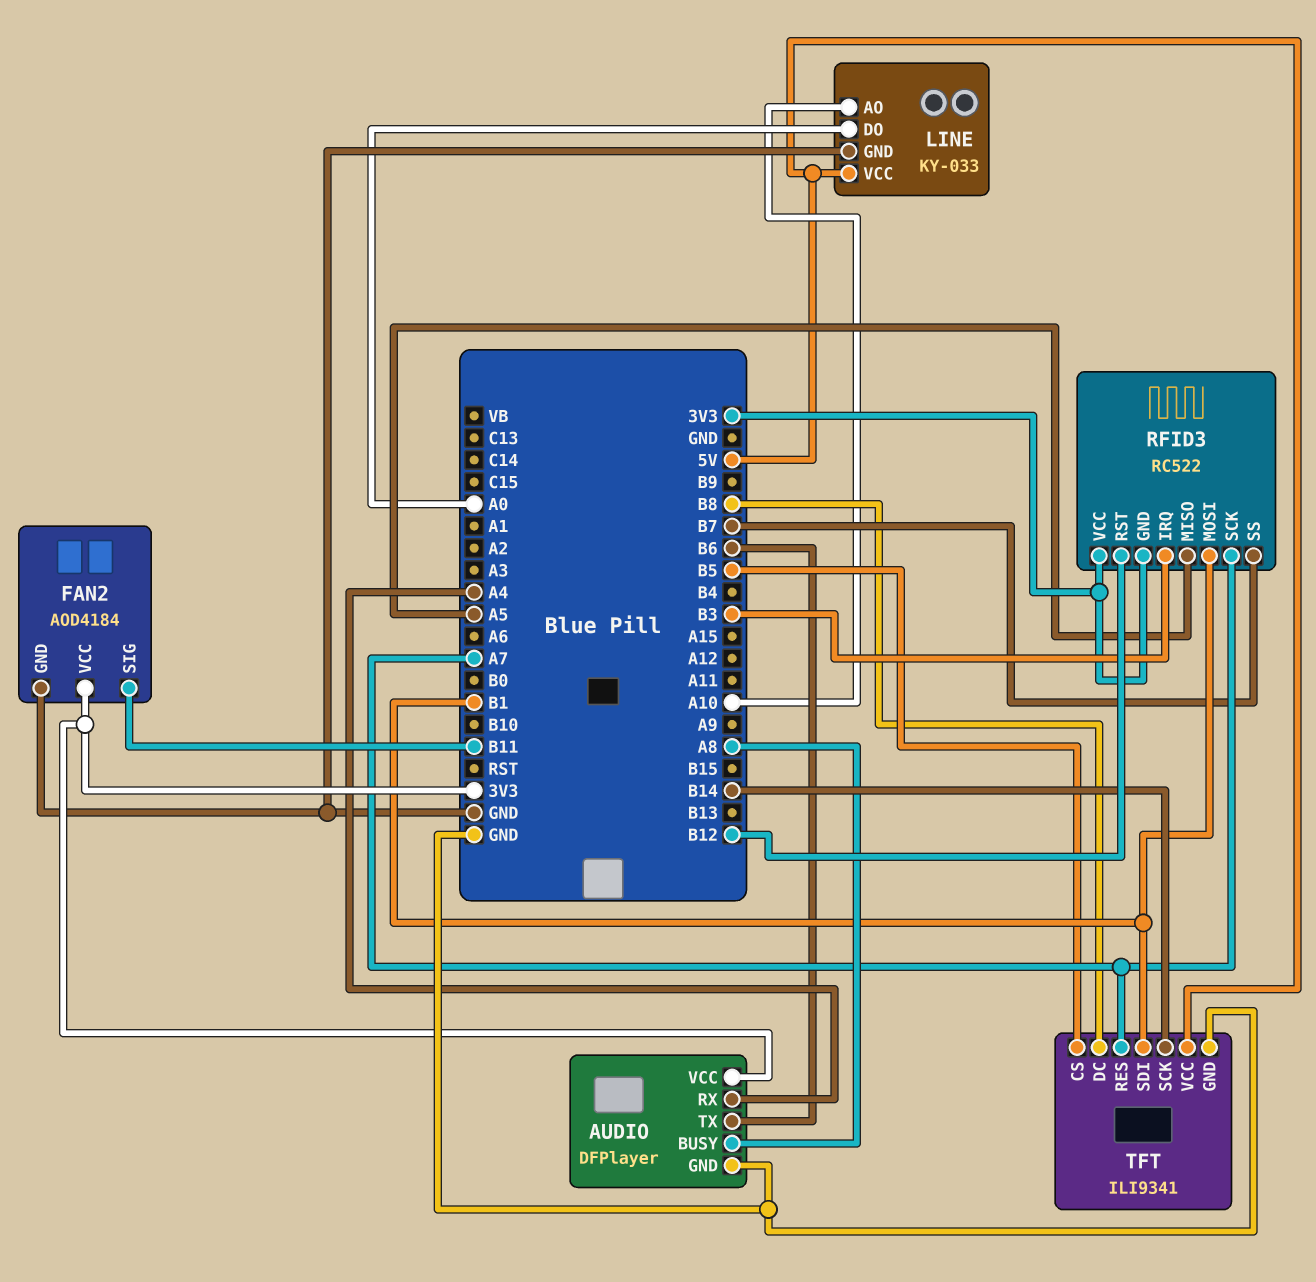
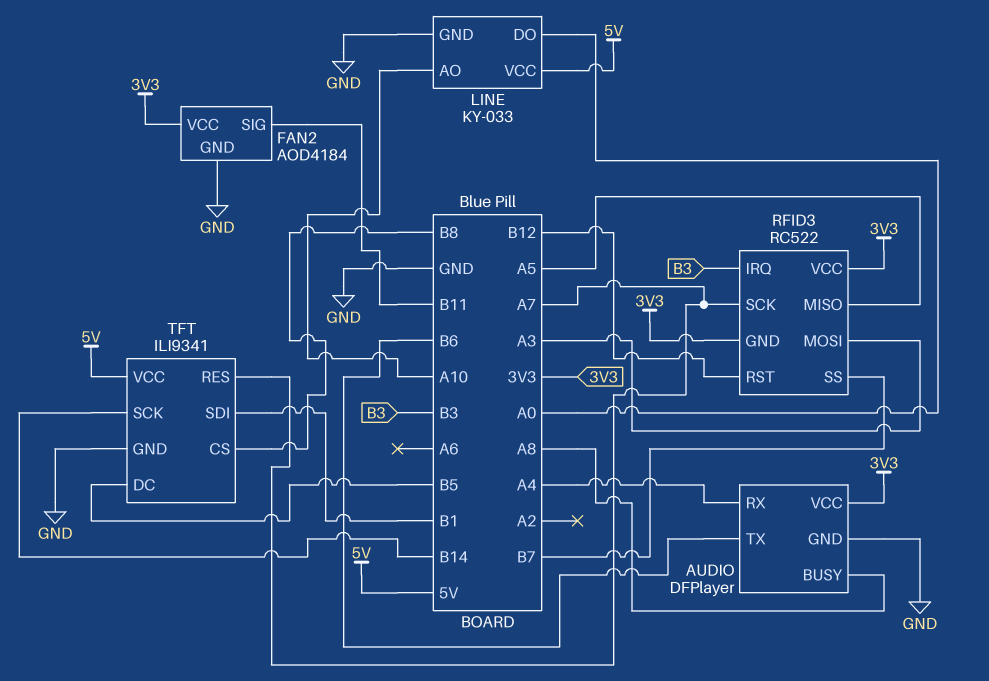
RFID3 pin MOSI: B1 -> A3
TFT pin CS: B5 -> B8
TFT pin DC: B8 -> B5

